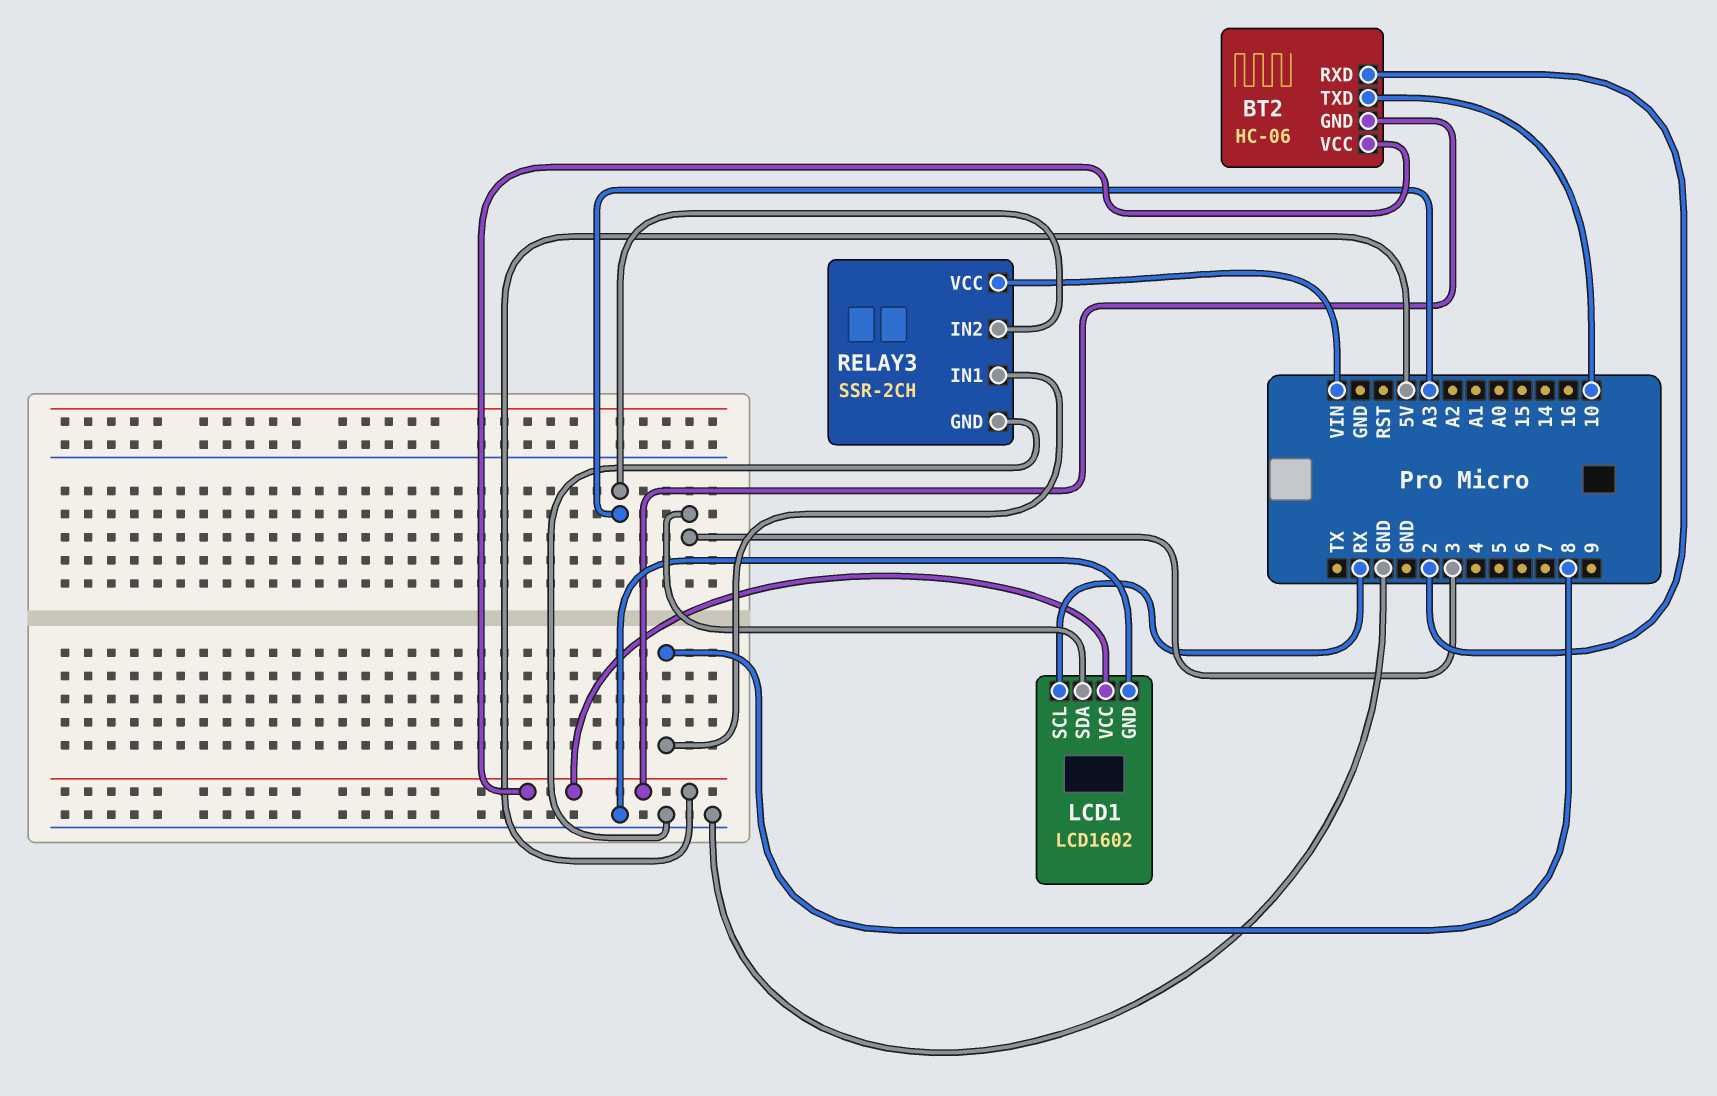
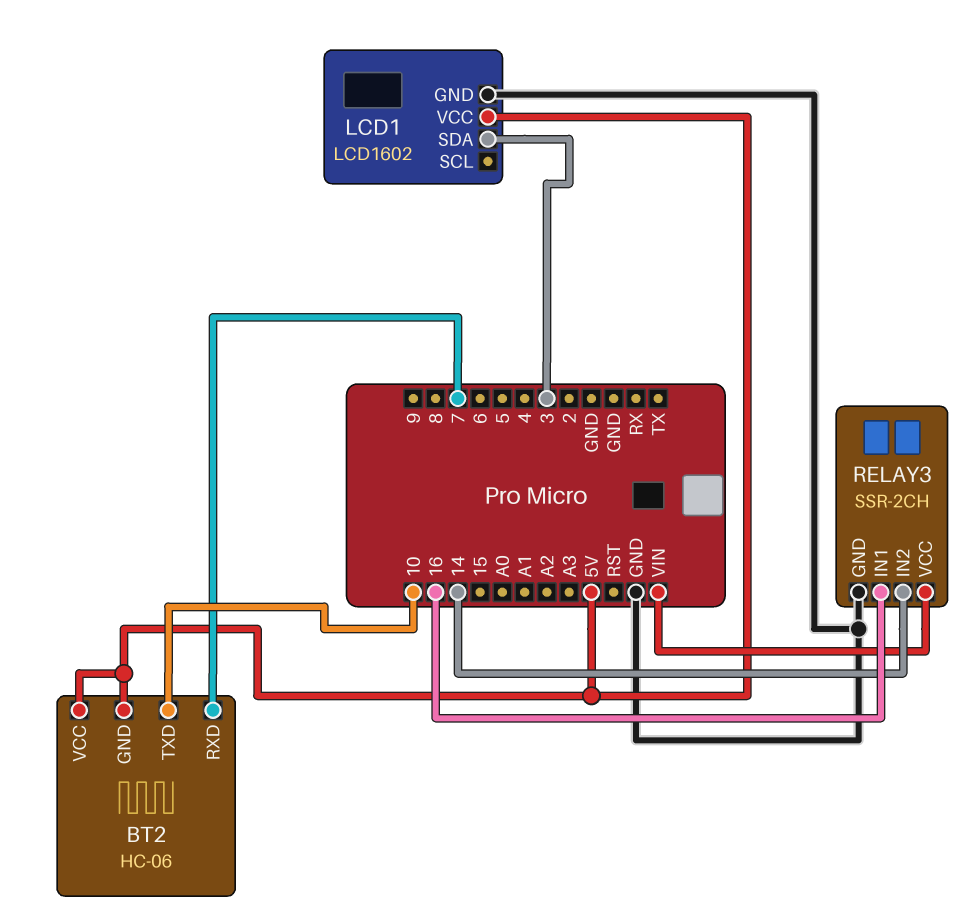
BT2 pin RXD: 2 -> 7
LCD1 pin SCL: RX -> none
RELAY3 pin IN1: 8 -> 16
RELAY3 pin IN2: A3 -> 14

